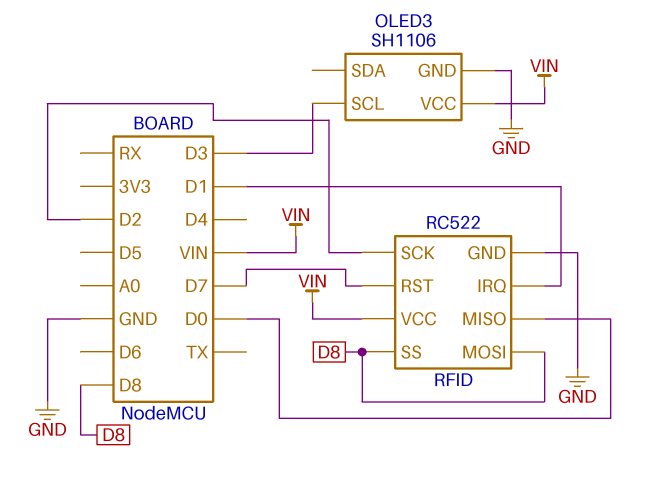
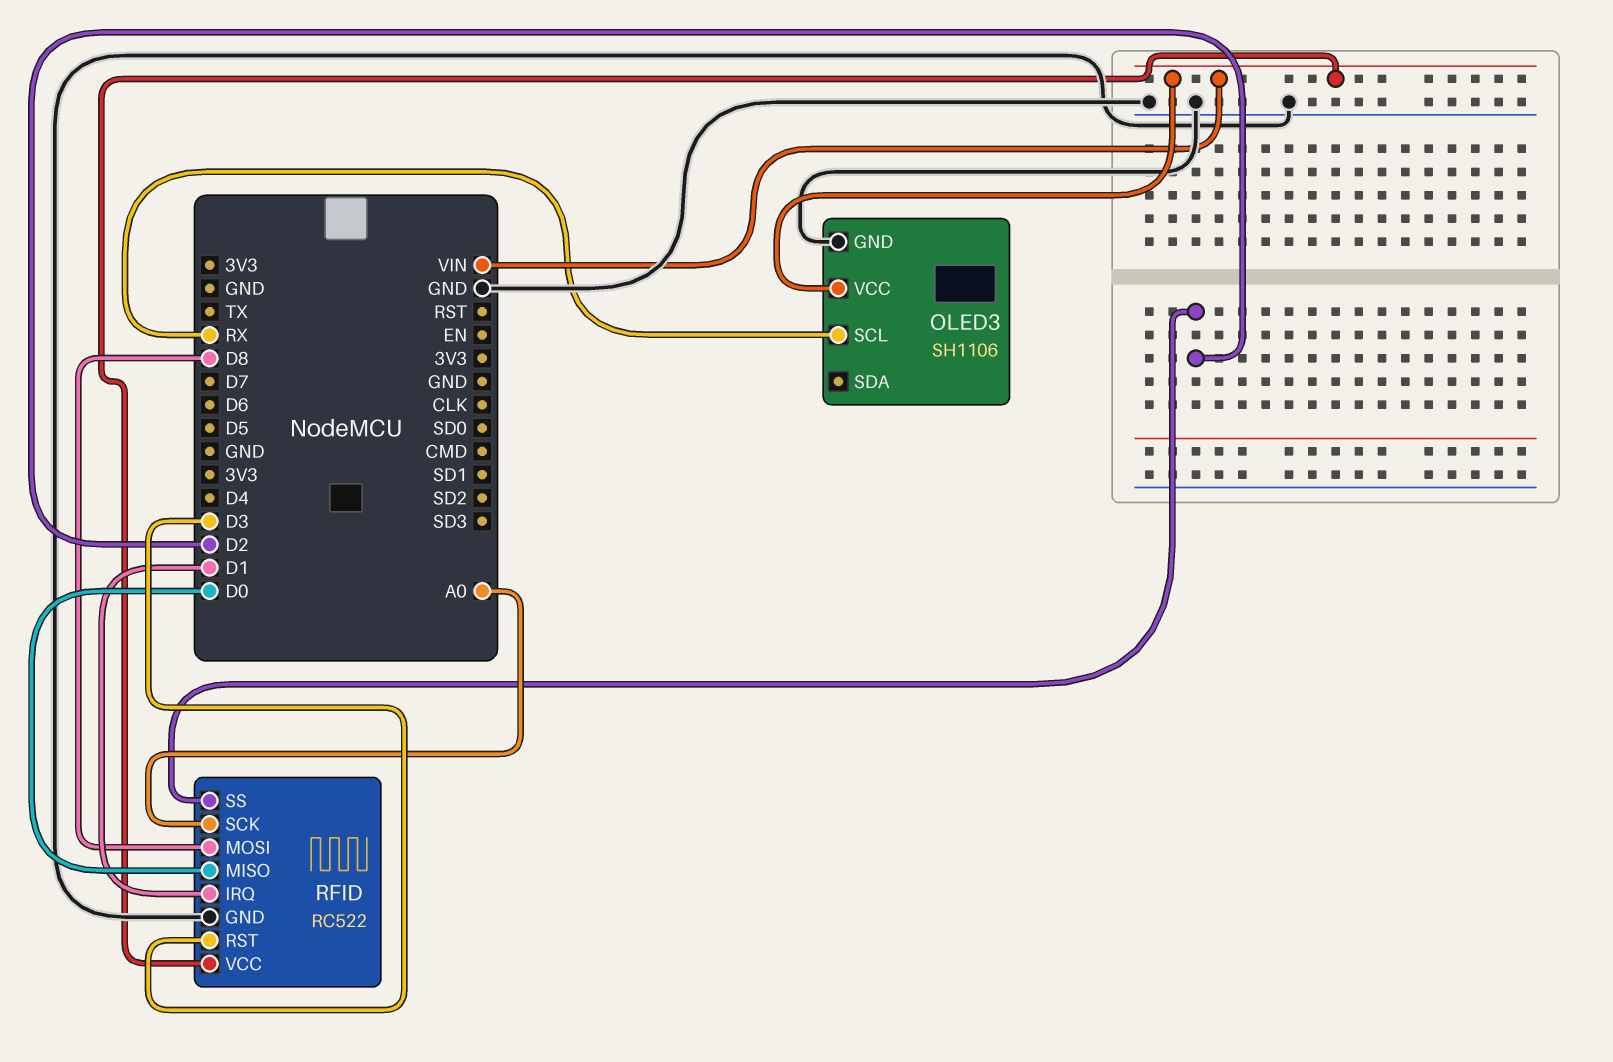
OLED3 pin SCL: D3 -> RX
RFID pin RST: D7 -> D3
RFID pin SCK: D2 -> A0
RFID pin SS: D8 -> D2

